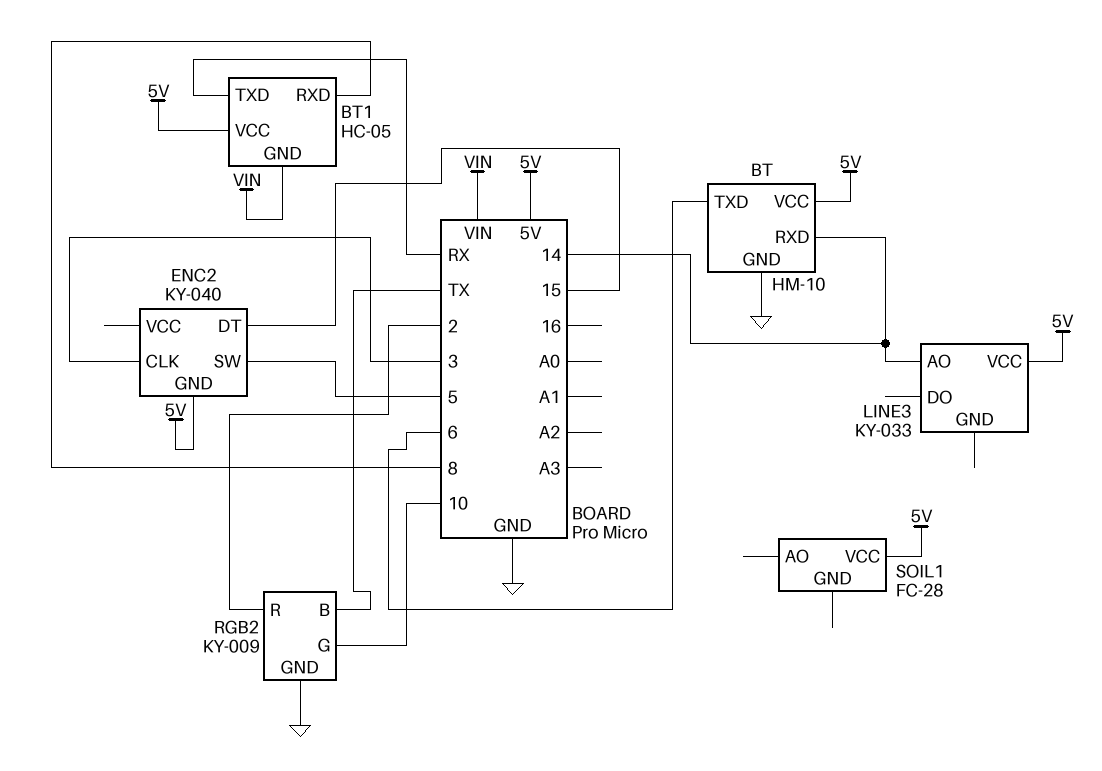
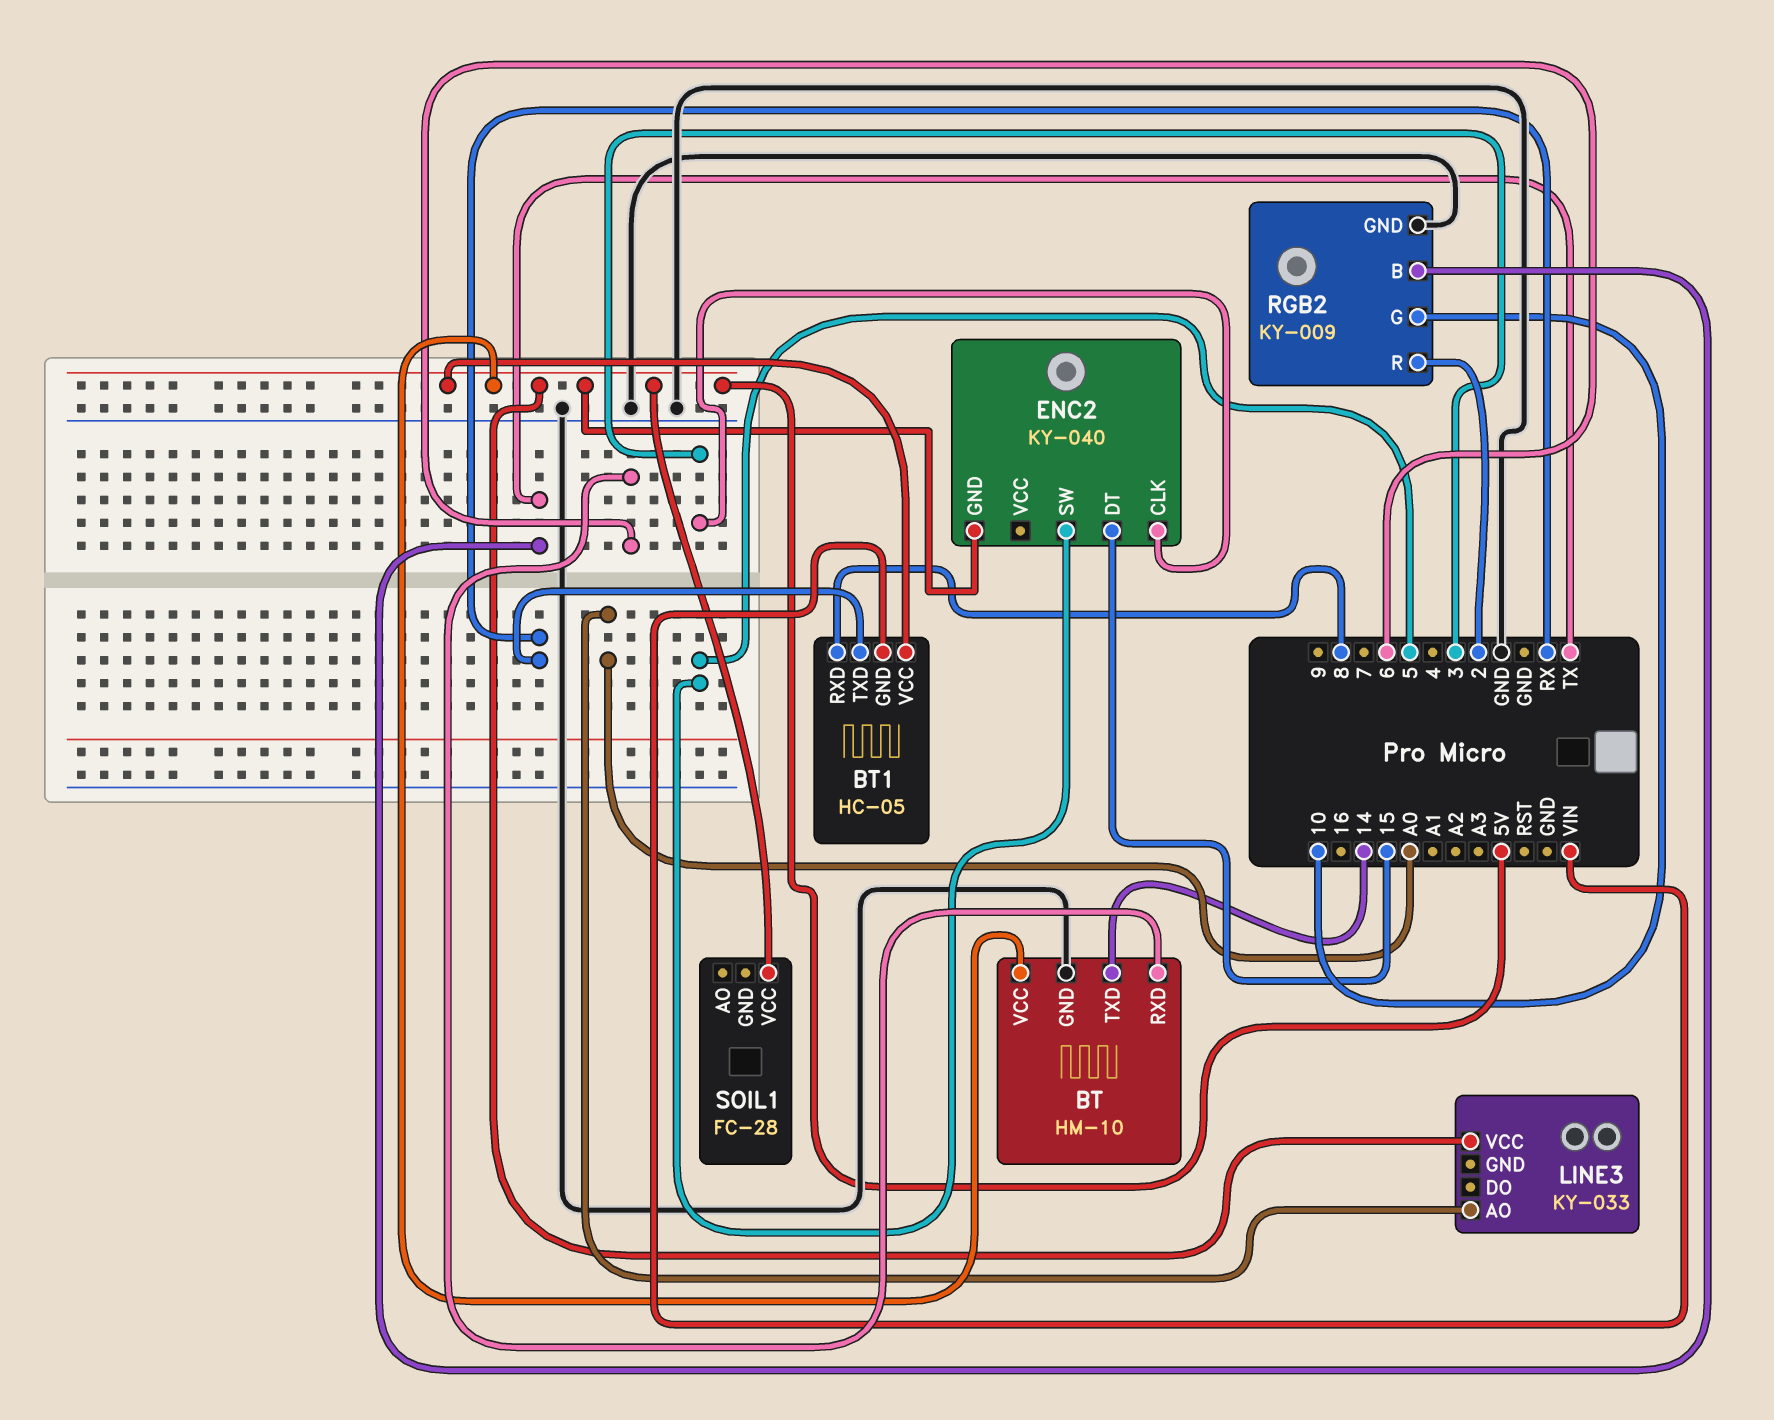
BT pin RXD: 14 -> 6
BT pin TXD: 6 -> 14
LINE3 pin AO: 14 -> A0

